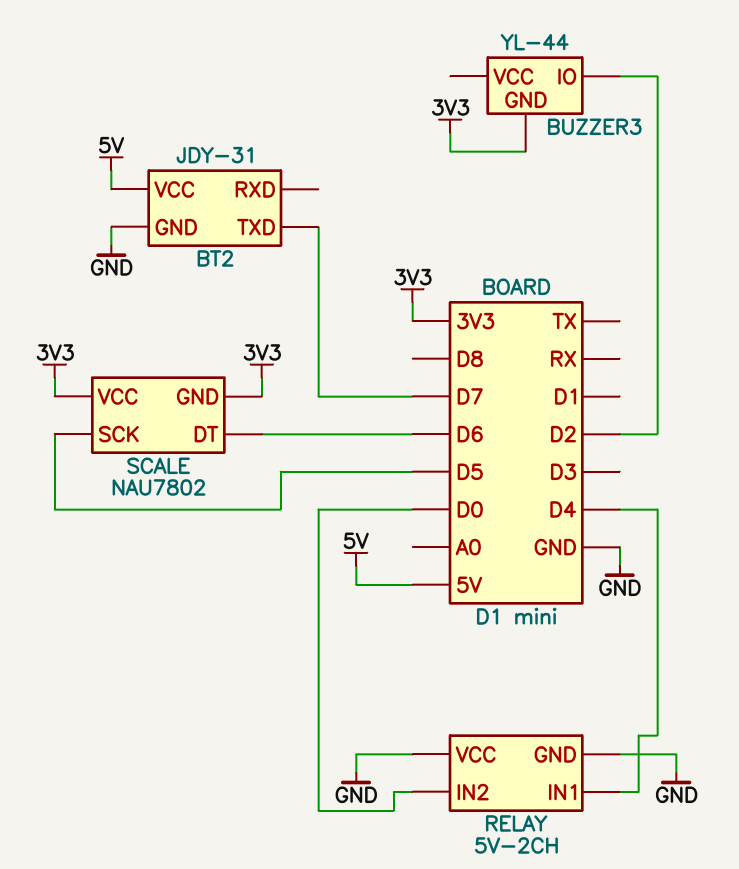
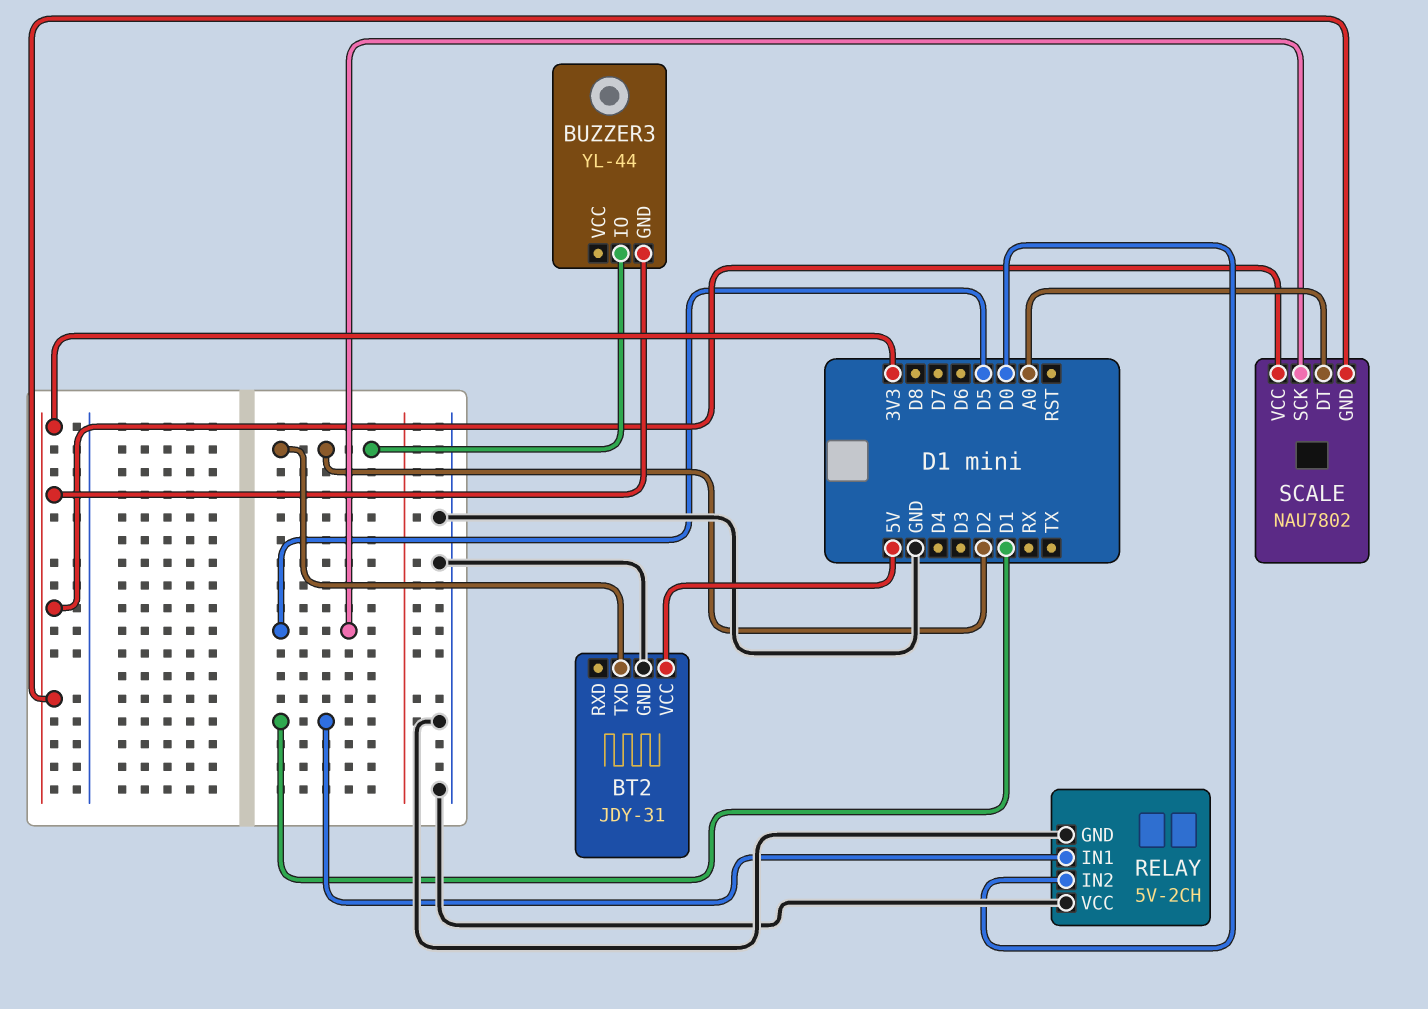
BT2 pin TXD: D7 -> D2
RELAY pin IN1: D4 -> D1
SCALE pin DT: D6 -> A0

